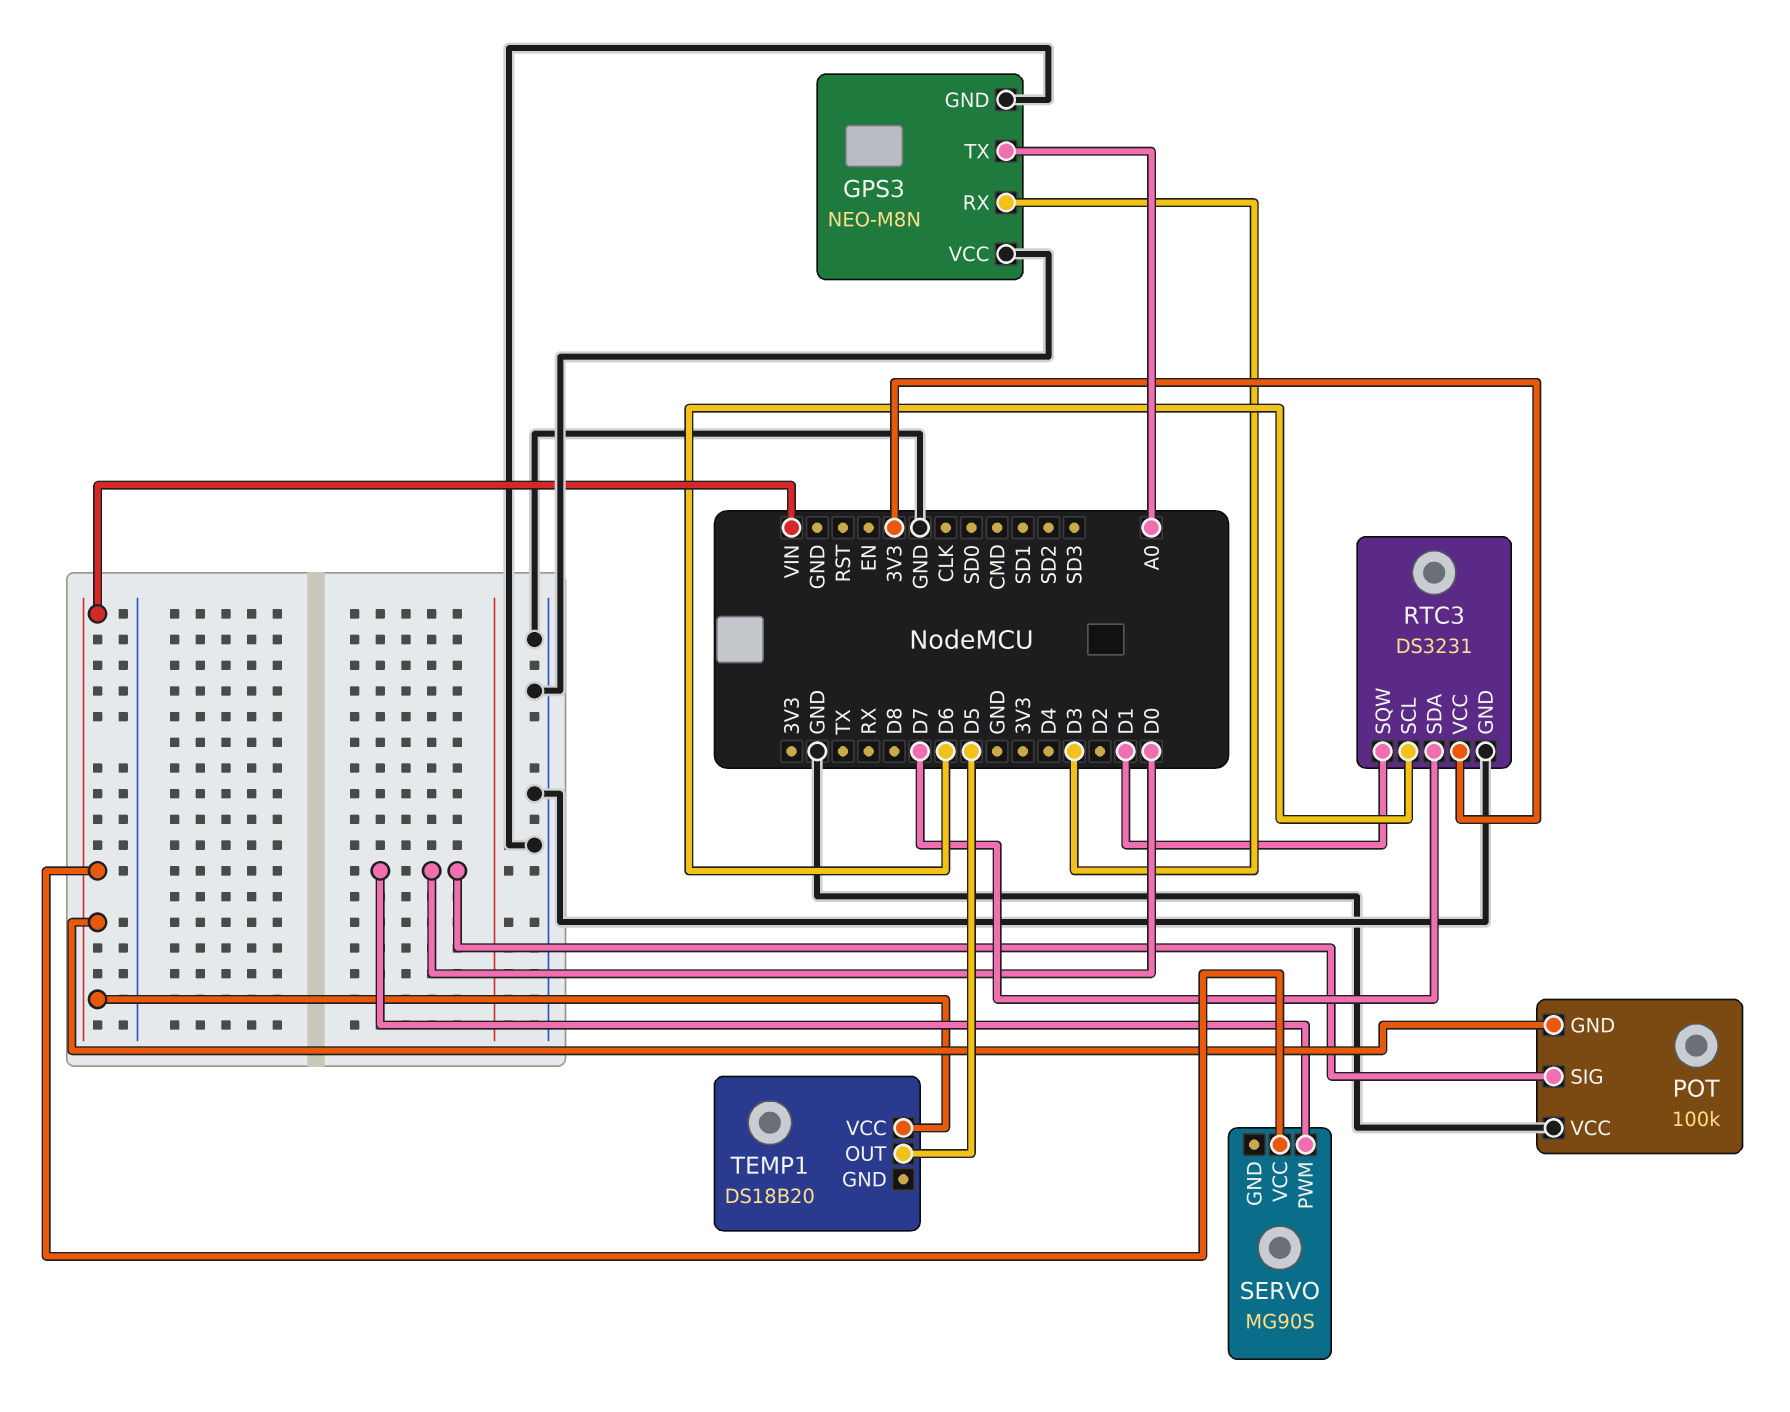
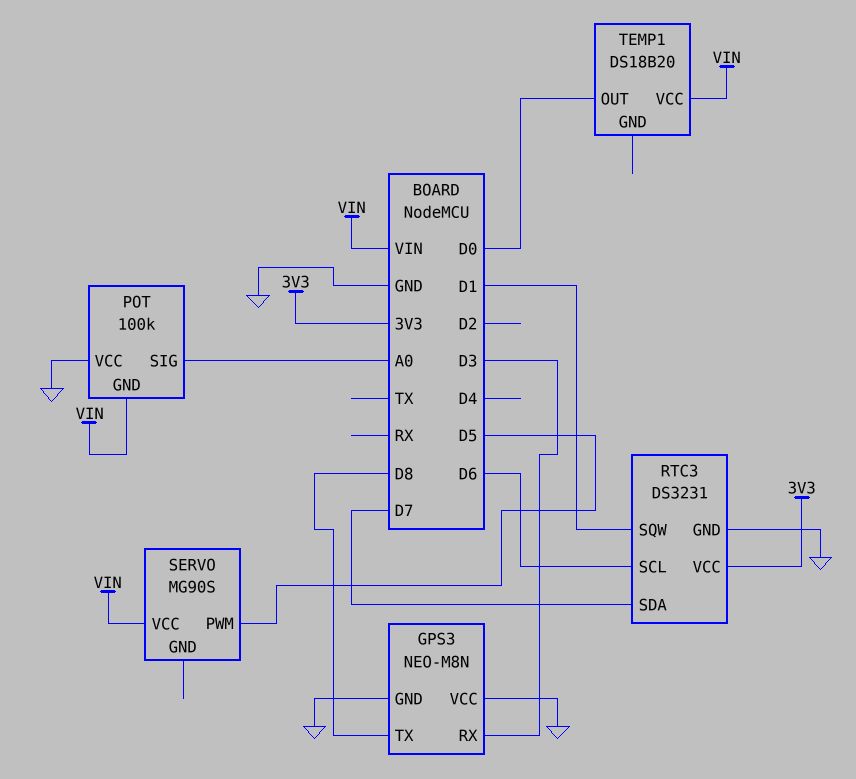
GPS3 pin TX: A0 -> D8
POT pin SIG: D0 -> A0
SERVO pin PWM: D0 -> D5
TEMP1 pin OUT: D5 -> D0

